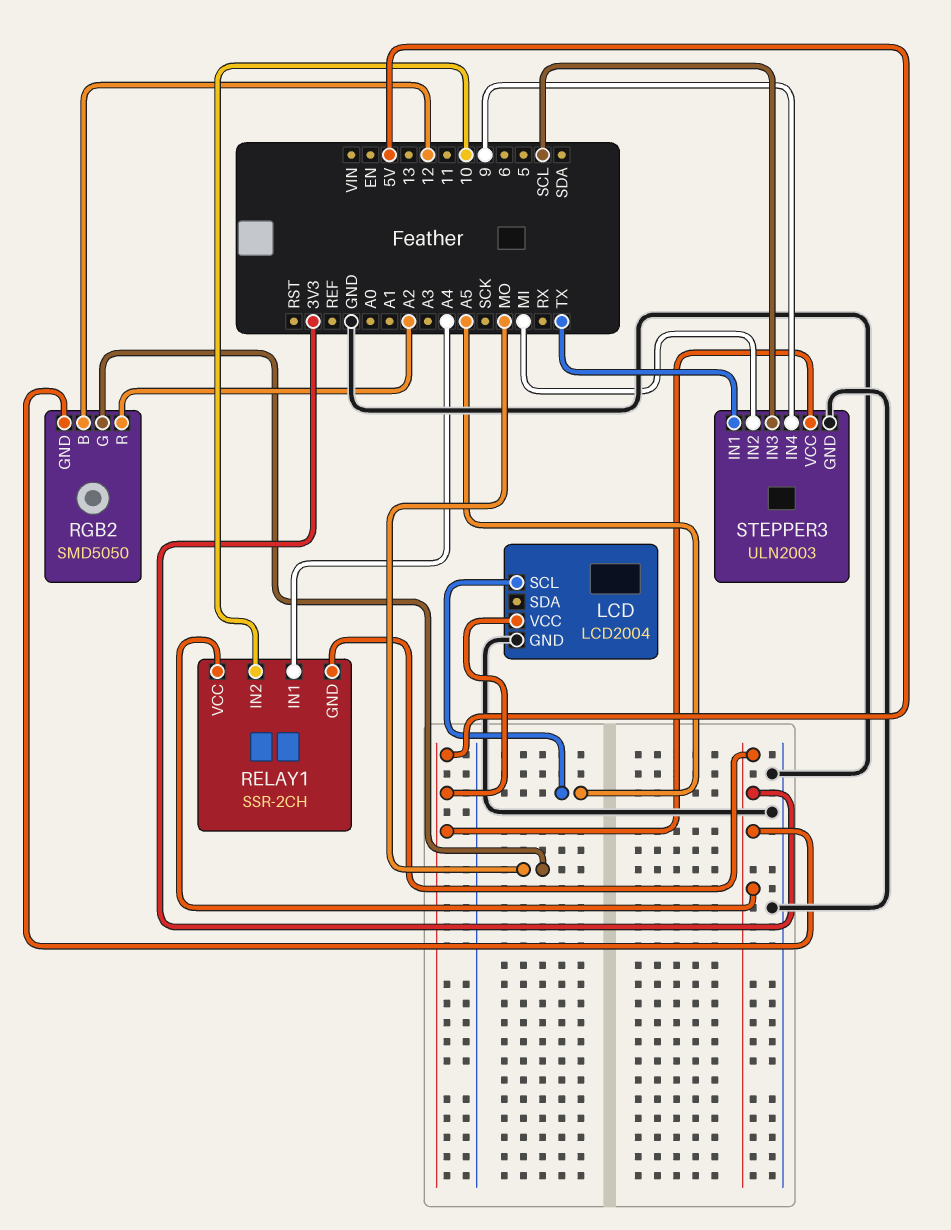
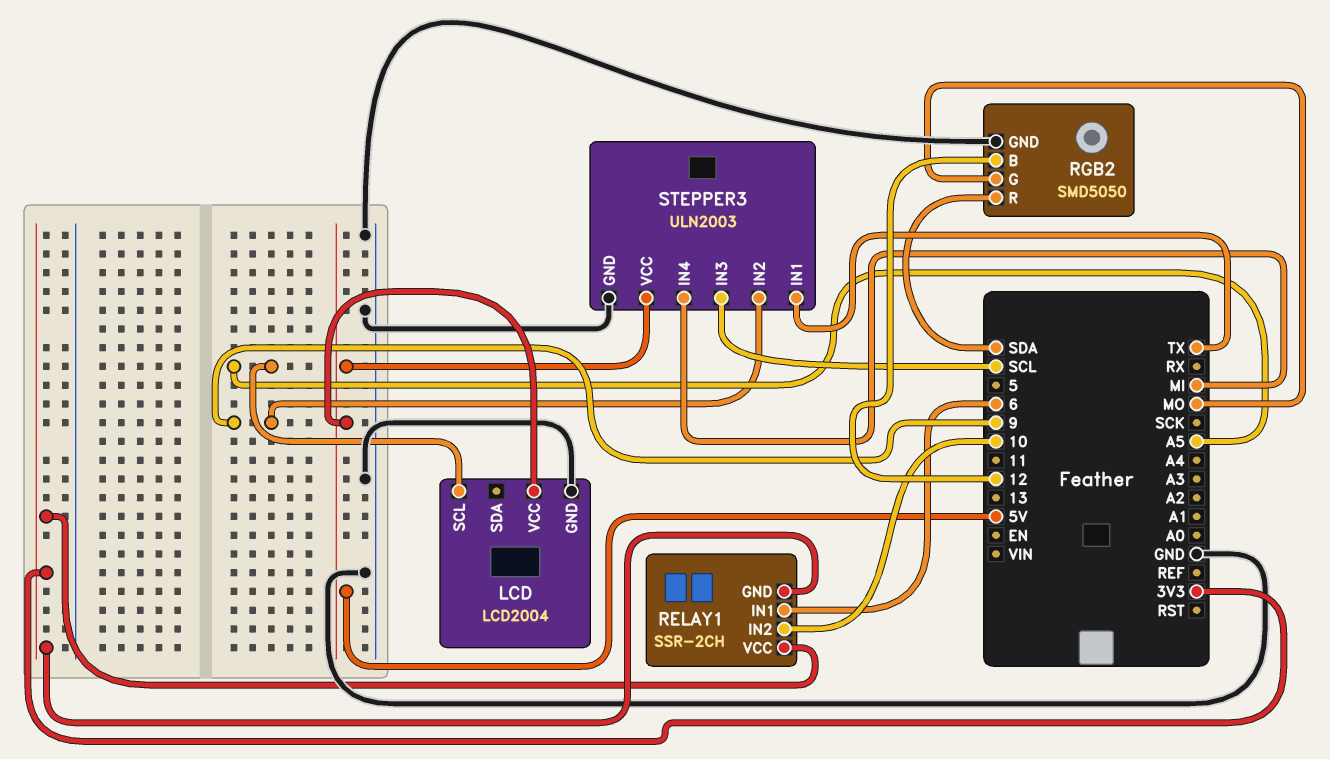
RELAY1 pin IN1: A4 -> 6
RGB2 pin GND: 3V3 -> GND
RGB2 pin R: A2 -> SDA
STEPPER3 pin IN2: MI -> 9
STEPPER3 pin IN4: 9 -> MI

